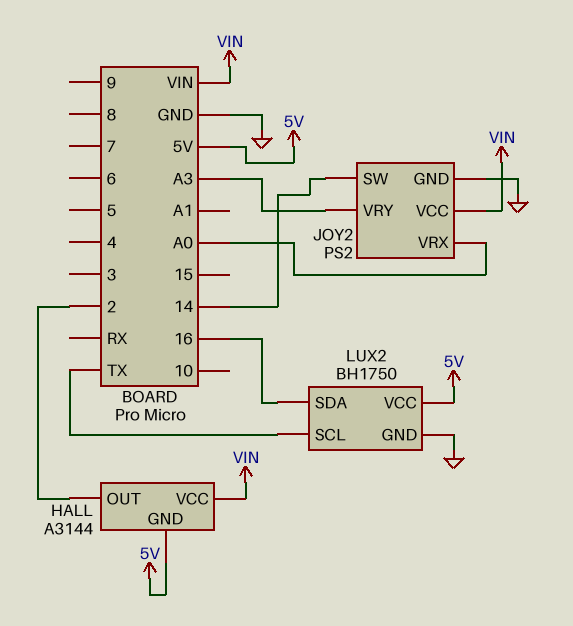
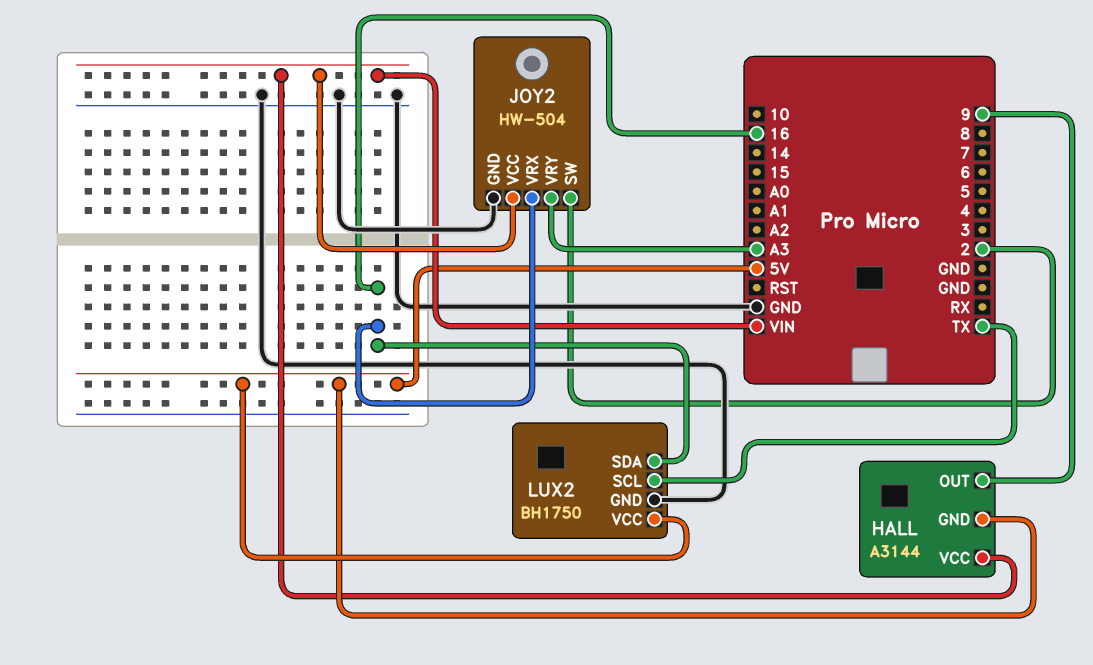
HALL pin OUT: 2 -> 9
JOY2: PS2 -> HW-504
JOY2 pin SW: 14 -> 2
JOY2 pin VRX: A0 -> 16

